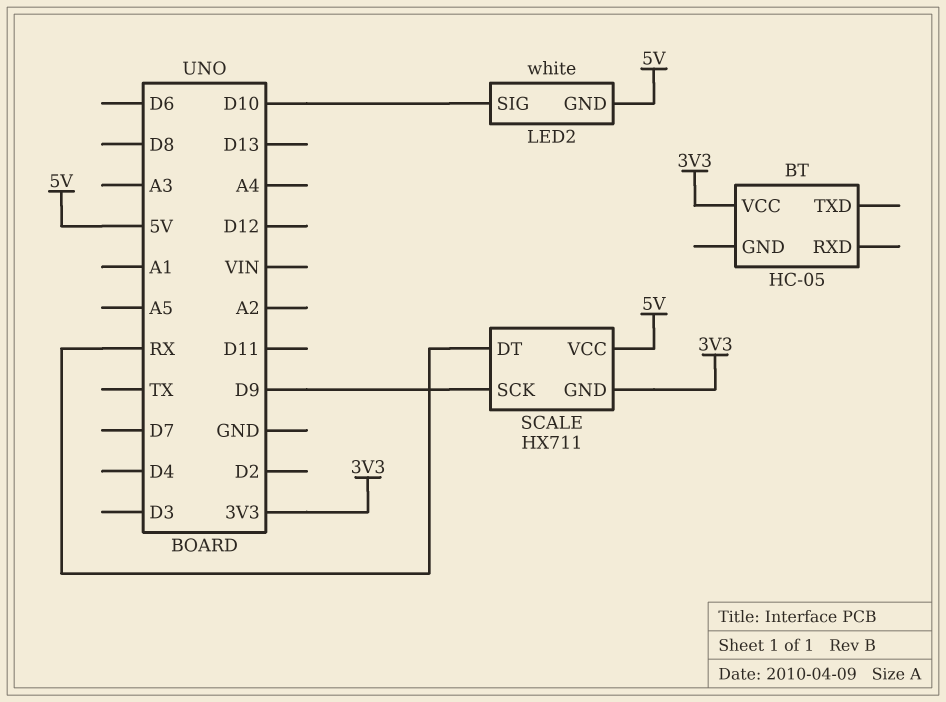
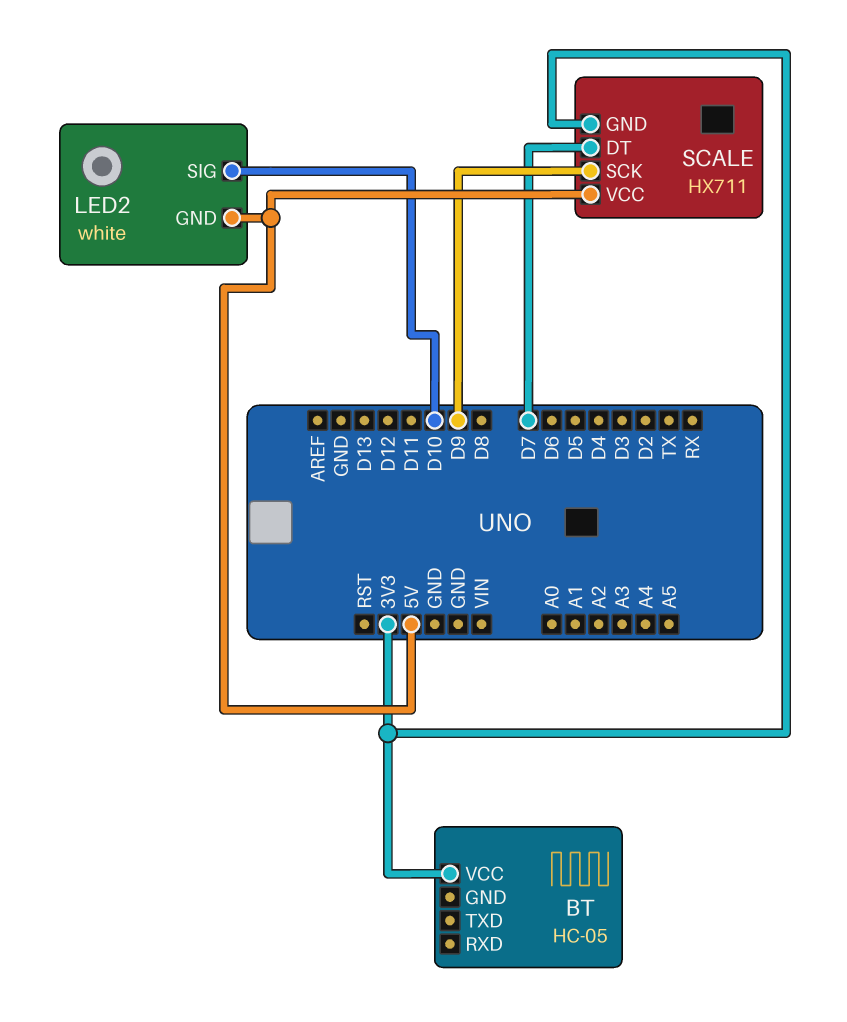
SCALE pin DT: RX -> D7

